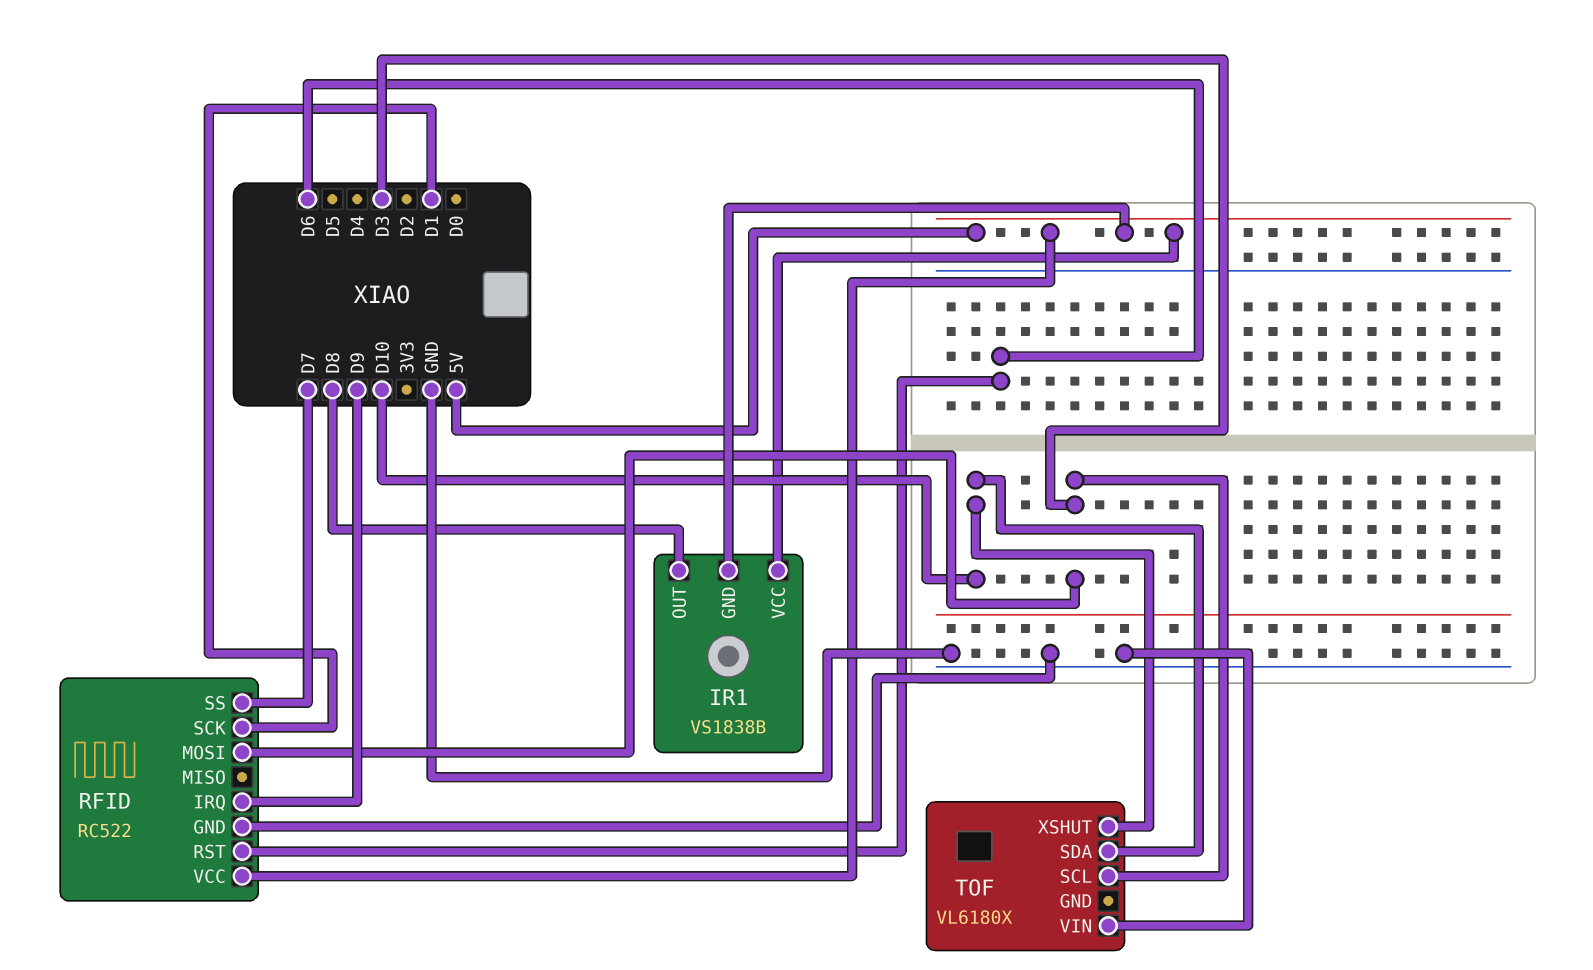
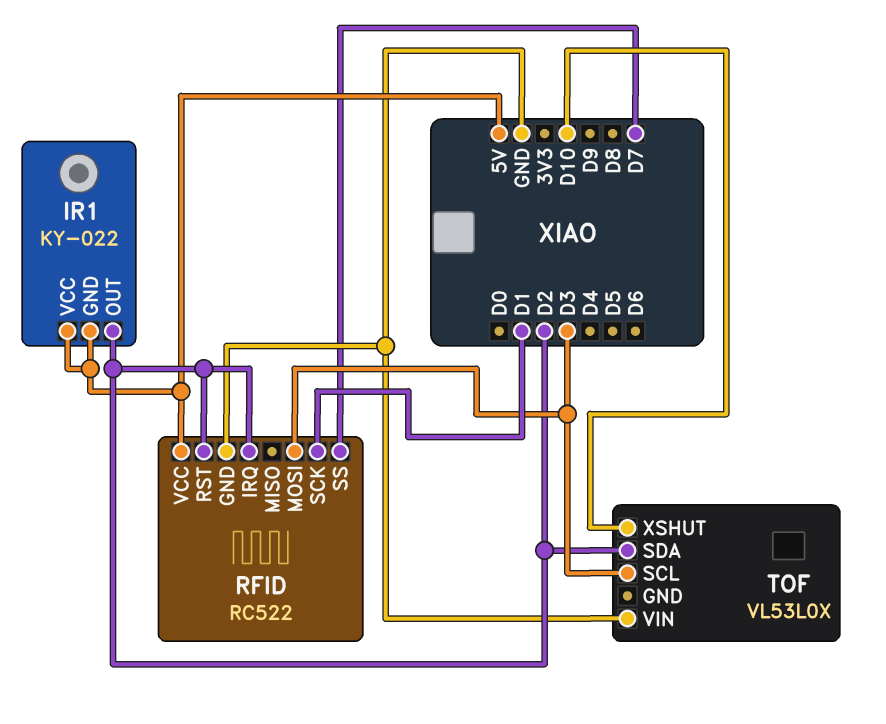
IR1: VS1838B -> KY-022
IR1 pin OUT: D8 -> D2
RFID pin IRQ: D9 -> D2
RFID pin RST: D6 -> D2
TOF: VL6180X -> VL53L0X
TOF pin SDA: D10 -> D2

